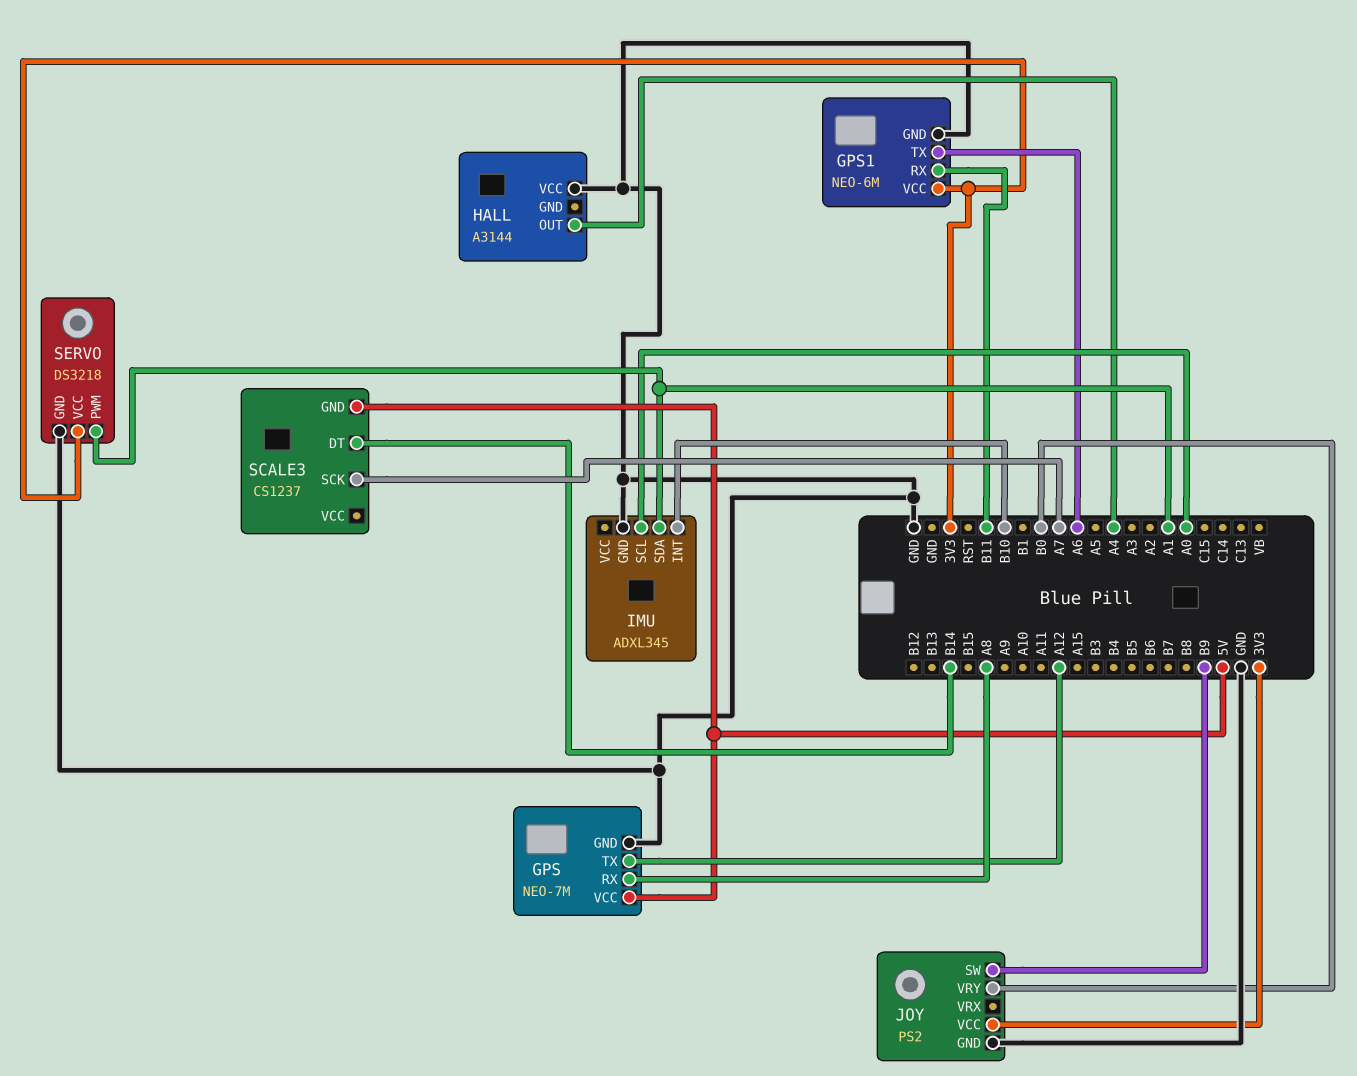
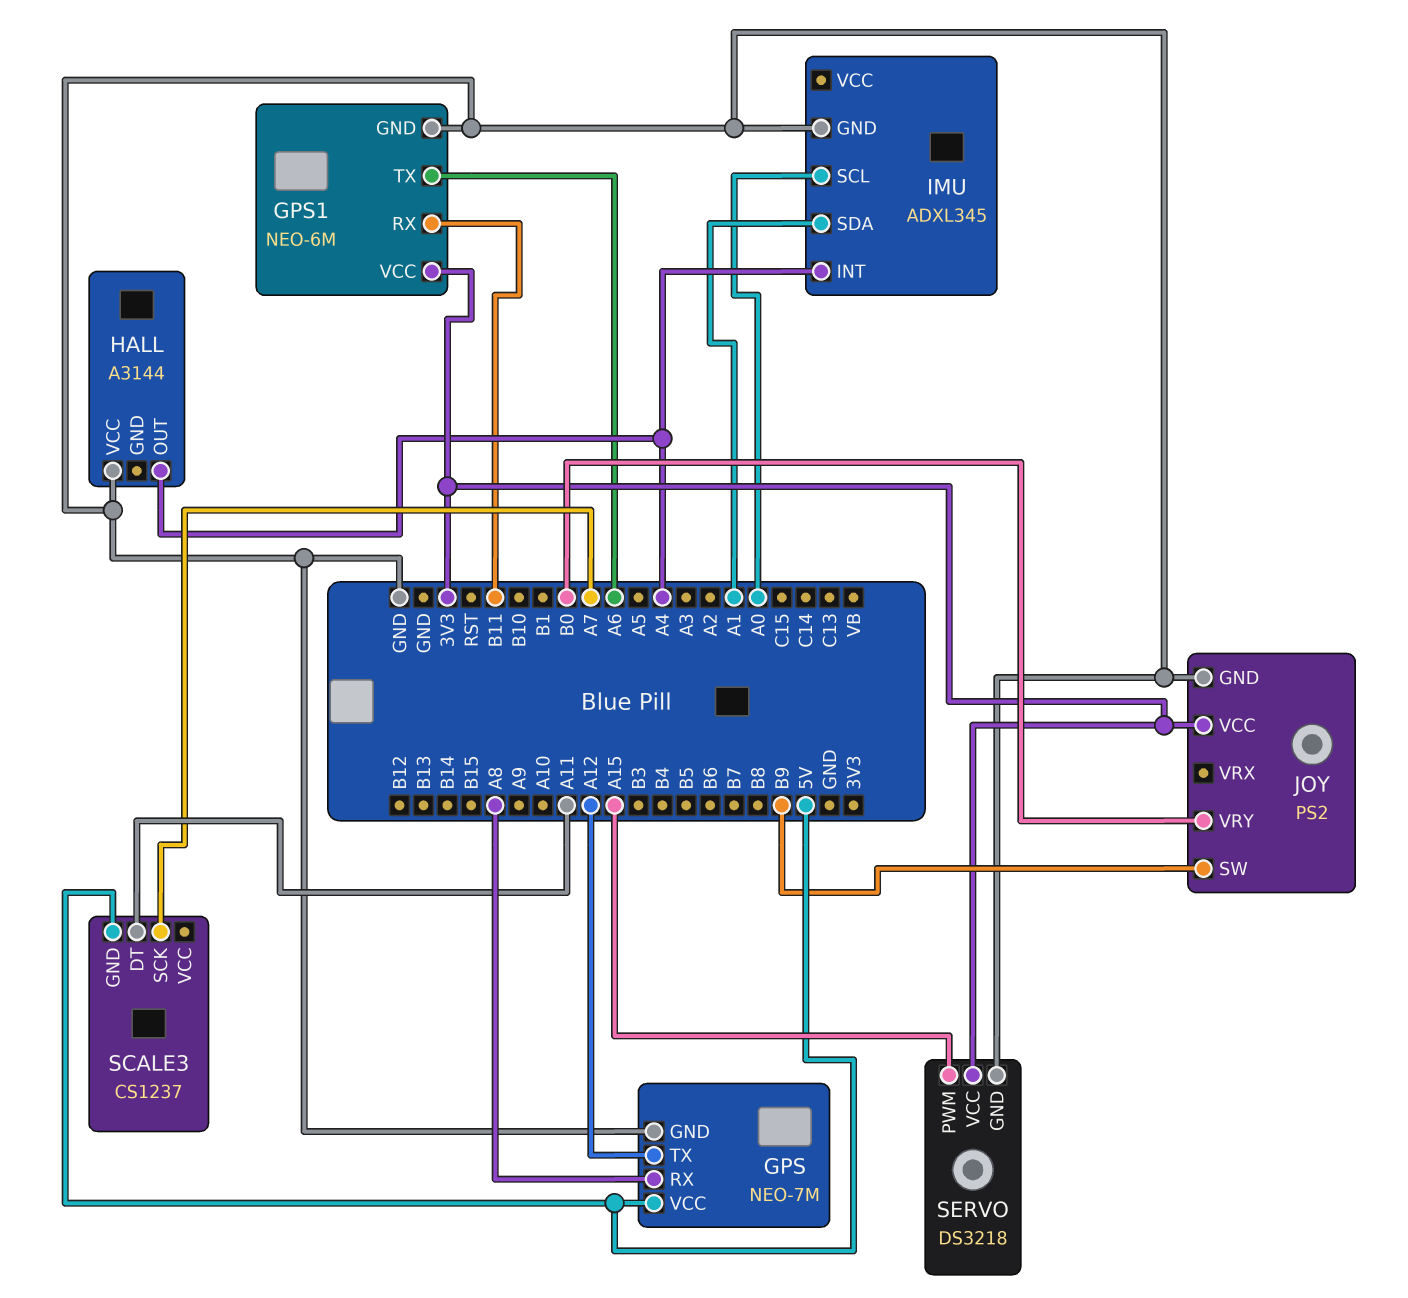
IMU pin INT: B10 -> A4
SCALE3 pin DT: B14 -> A11
SERVO pin PWM: A1 -> A15

